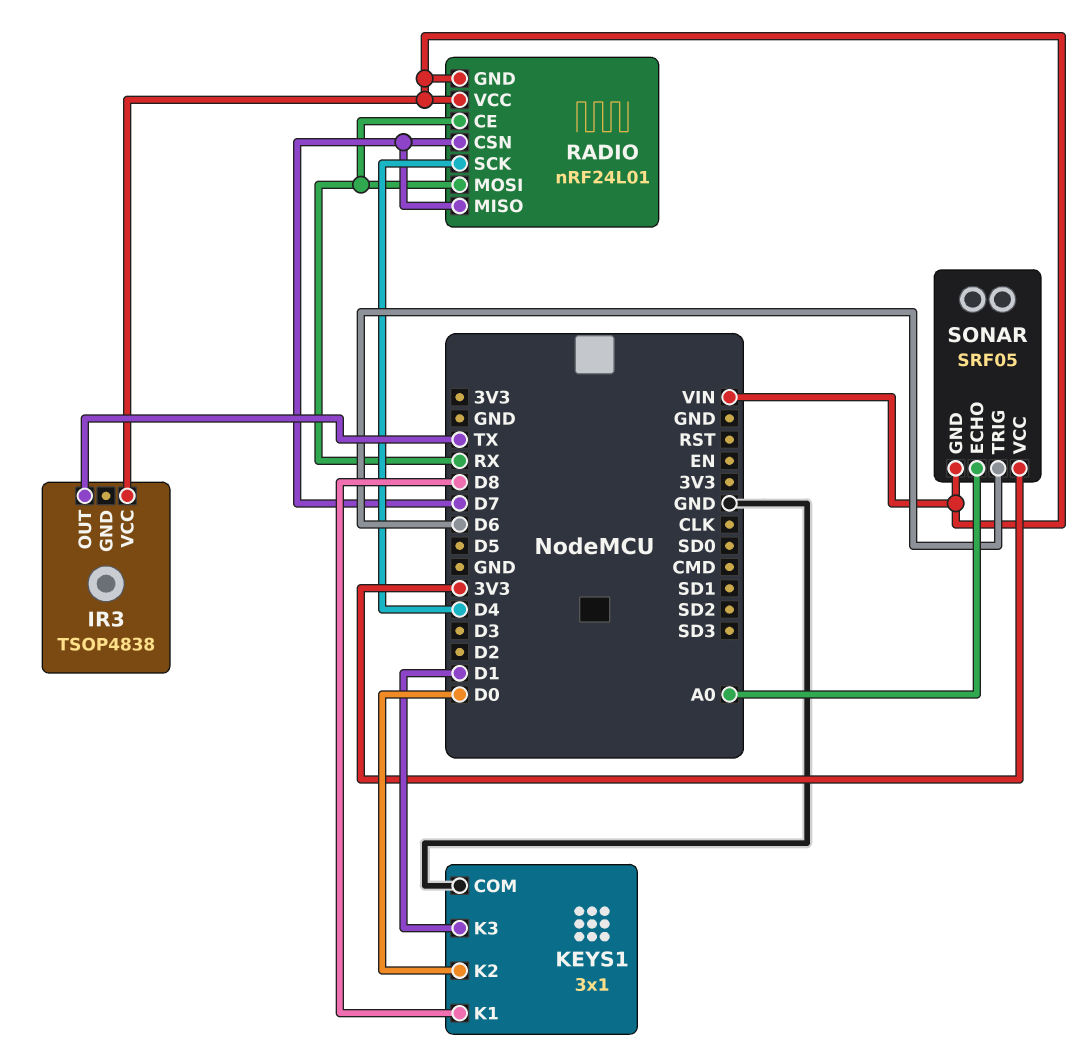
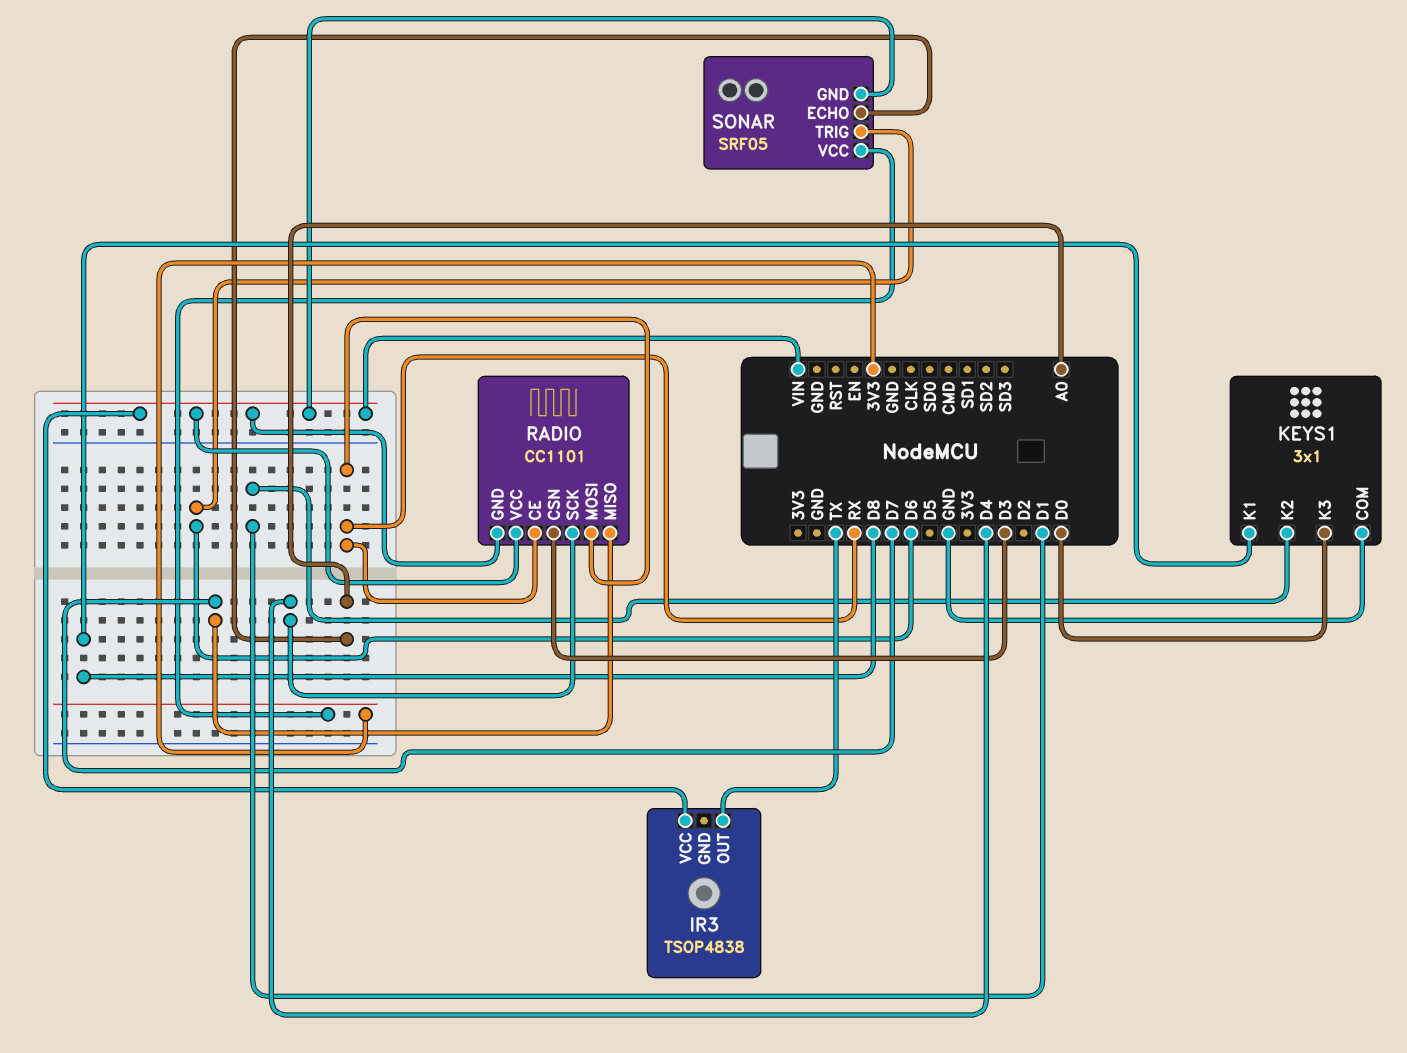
KEYS1 pin K2: D0 -> D1
KEYS1 pin K3: D1 -> D0
RADIO: nRF24L01 -> CC1101
RADIO pin CSN: D7 -> D3

